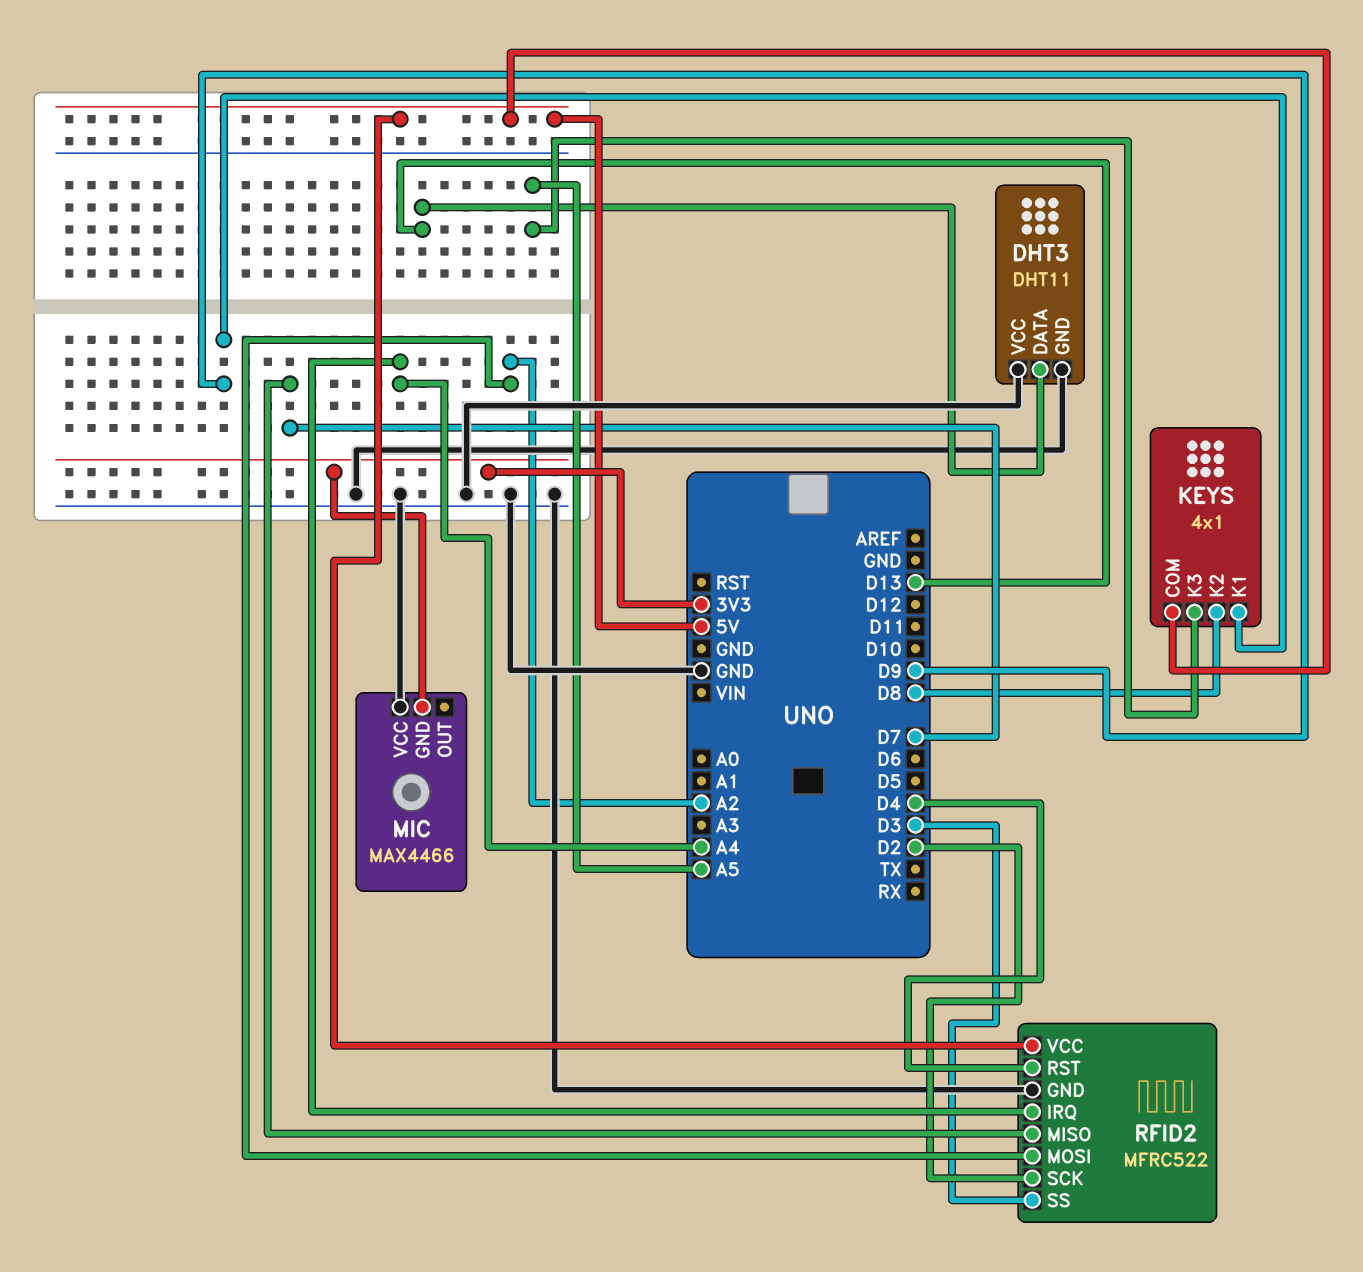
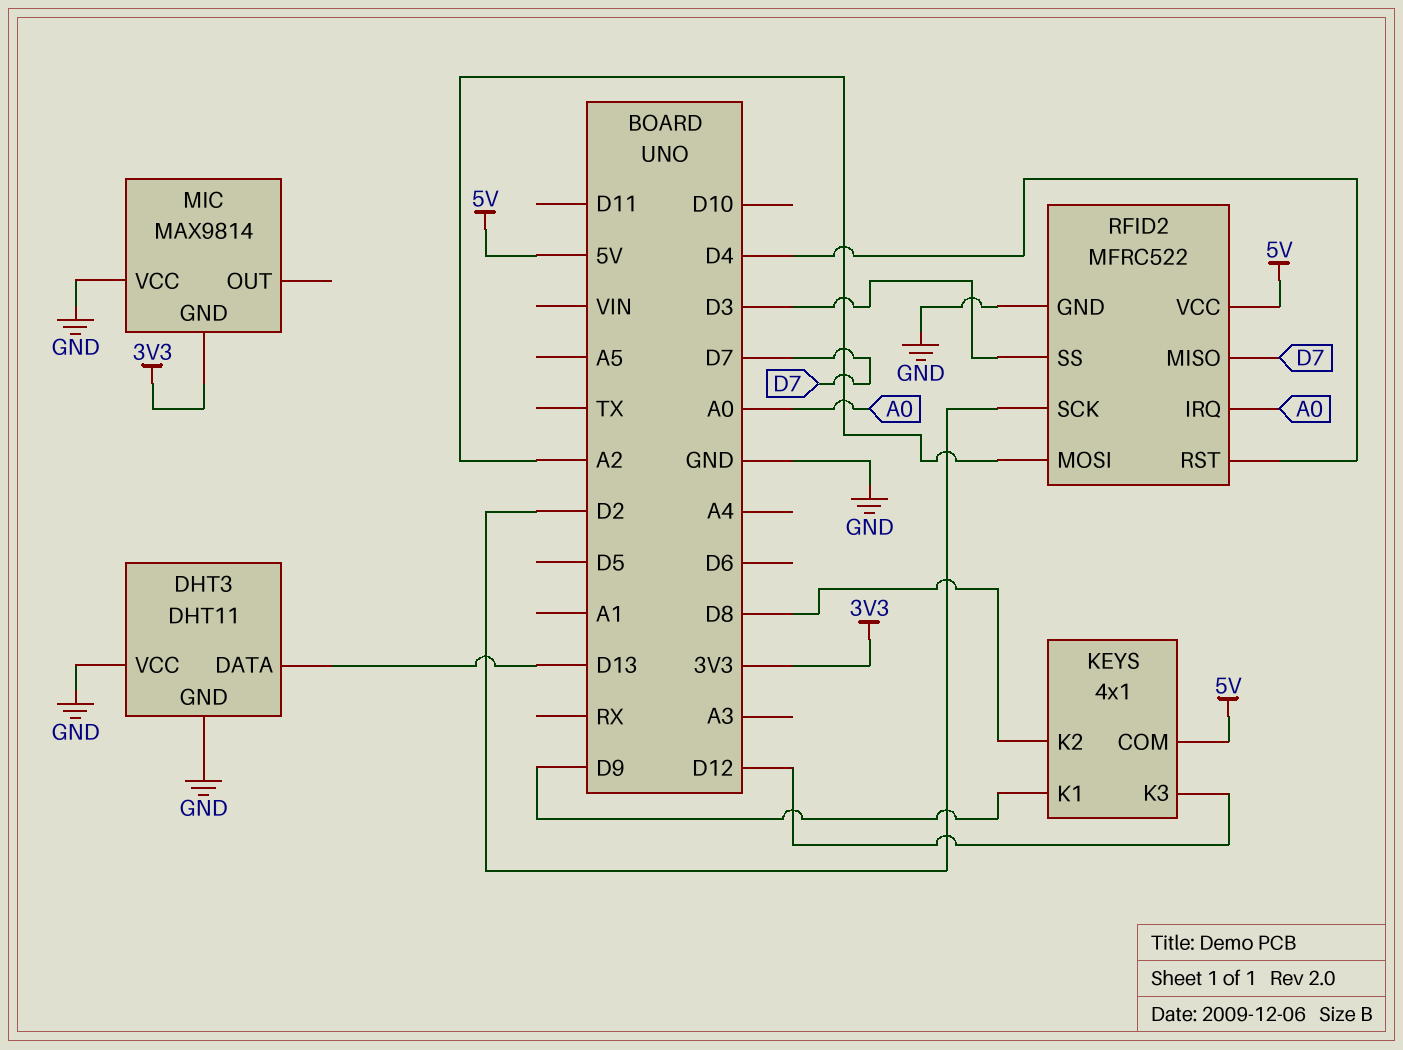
KEYS pin K3: A5 -> D12
MIC: MAX4466 -> MAX9814
RFID2 pin IRQ: A4 -> A0

